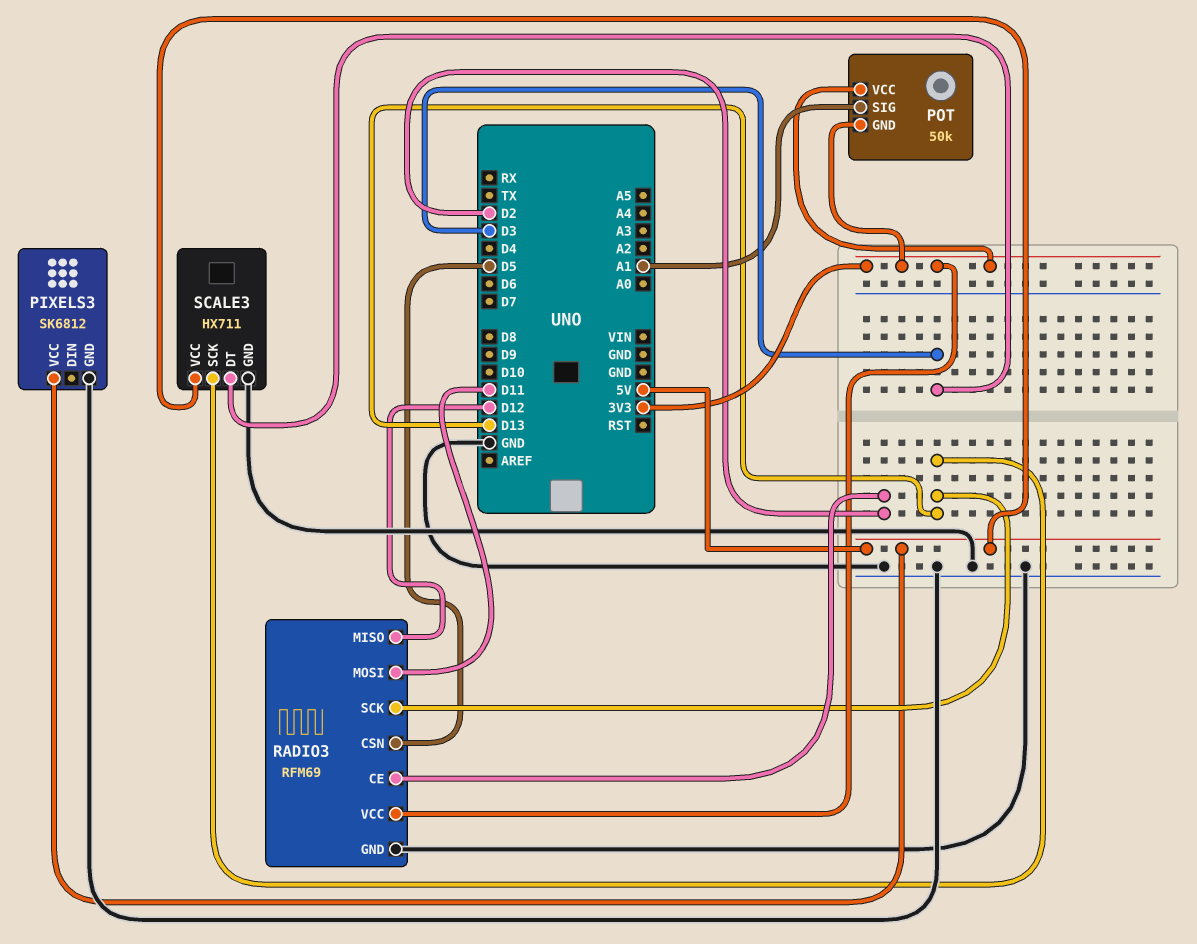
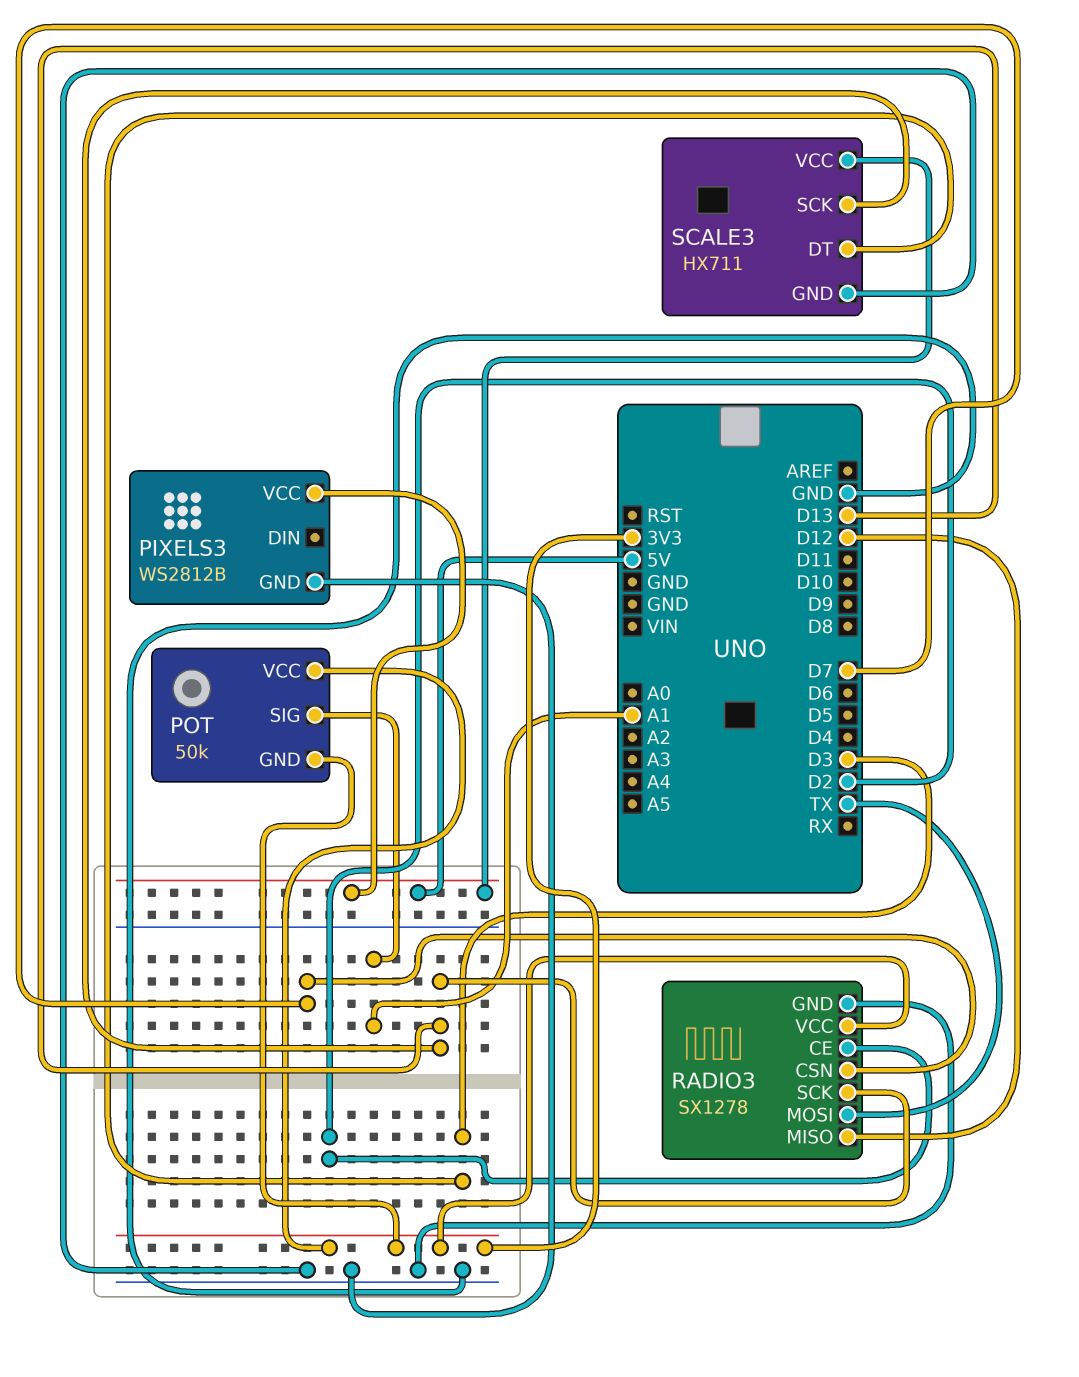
PIXELS3: SK6812 -> WS2812B
RADIO3: RFM69 -> SX1278
RADIO3 pin CSN: D5 -> D7
RADIO3 pin MOSI: D11 -> TX

